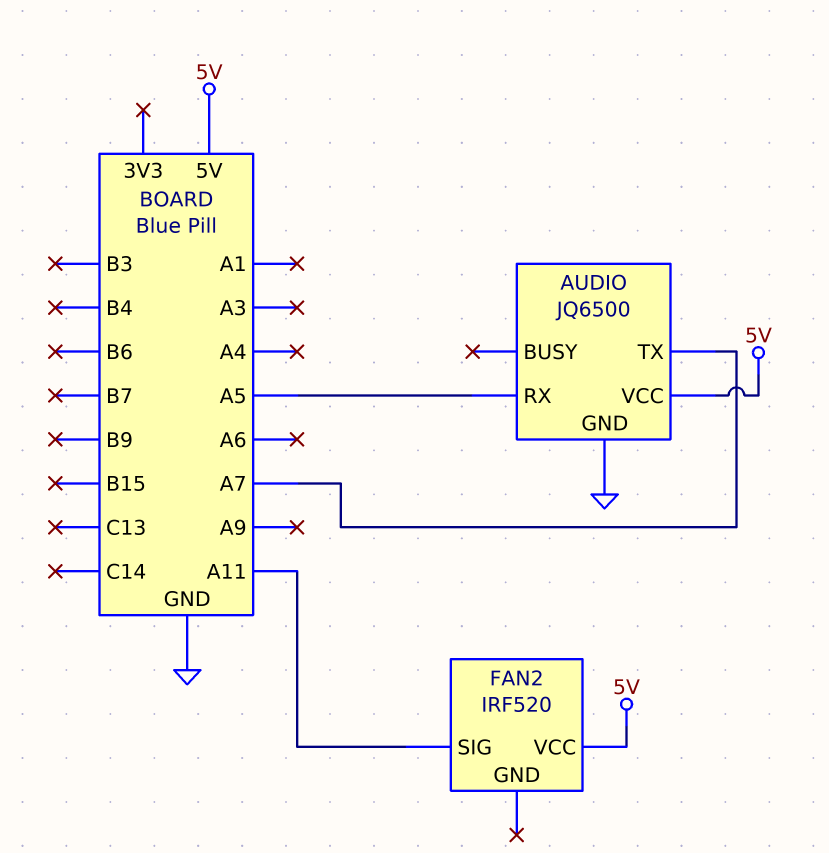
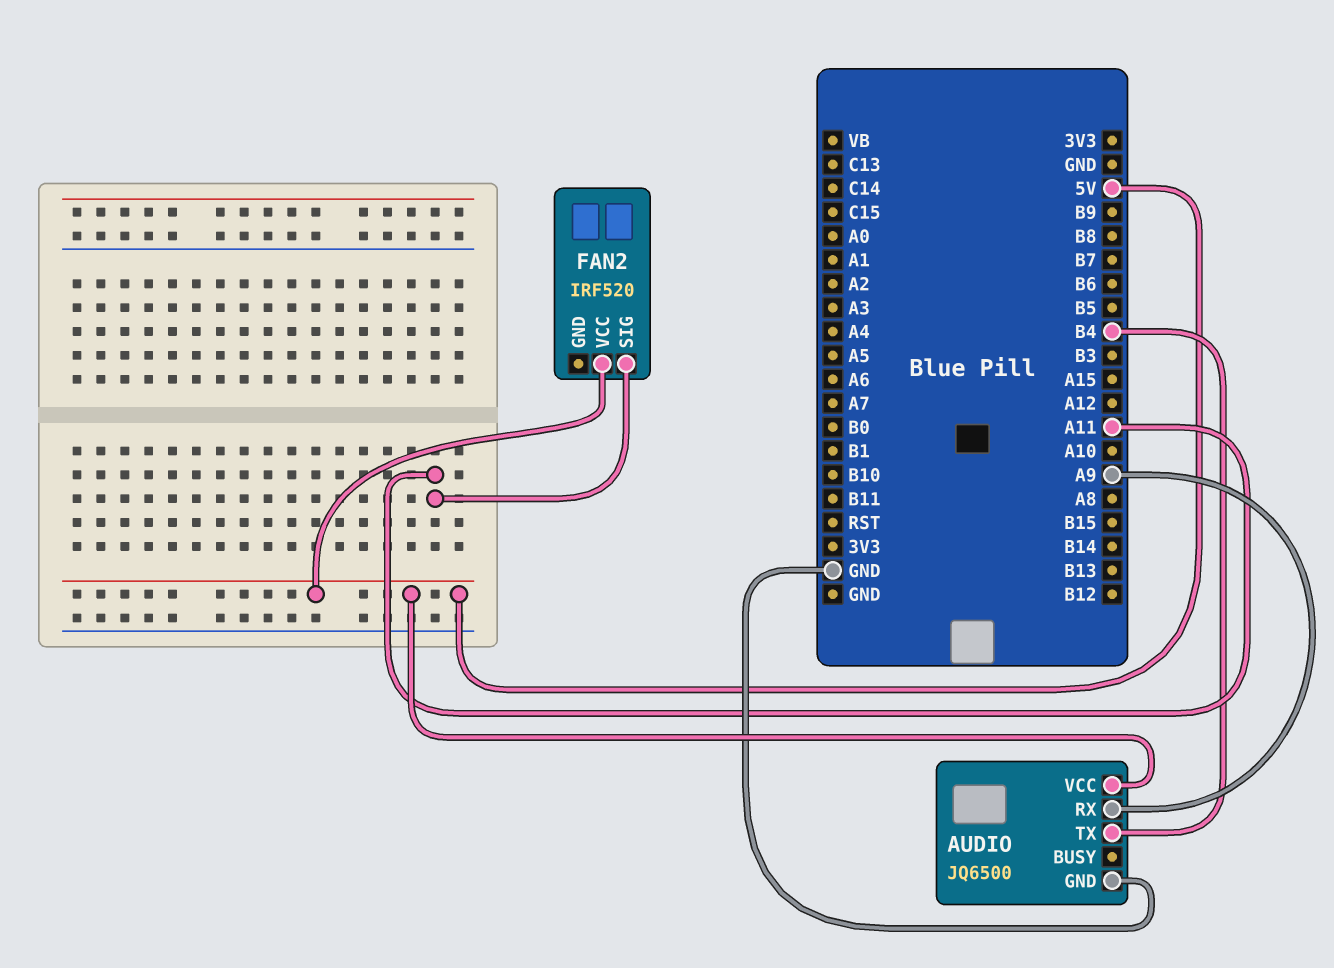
AUDIO pin RX: A5 -> A9
AUDIO pin TX: A7 -> B4

